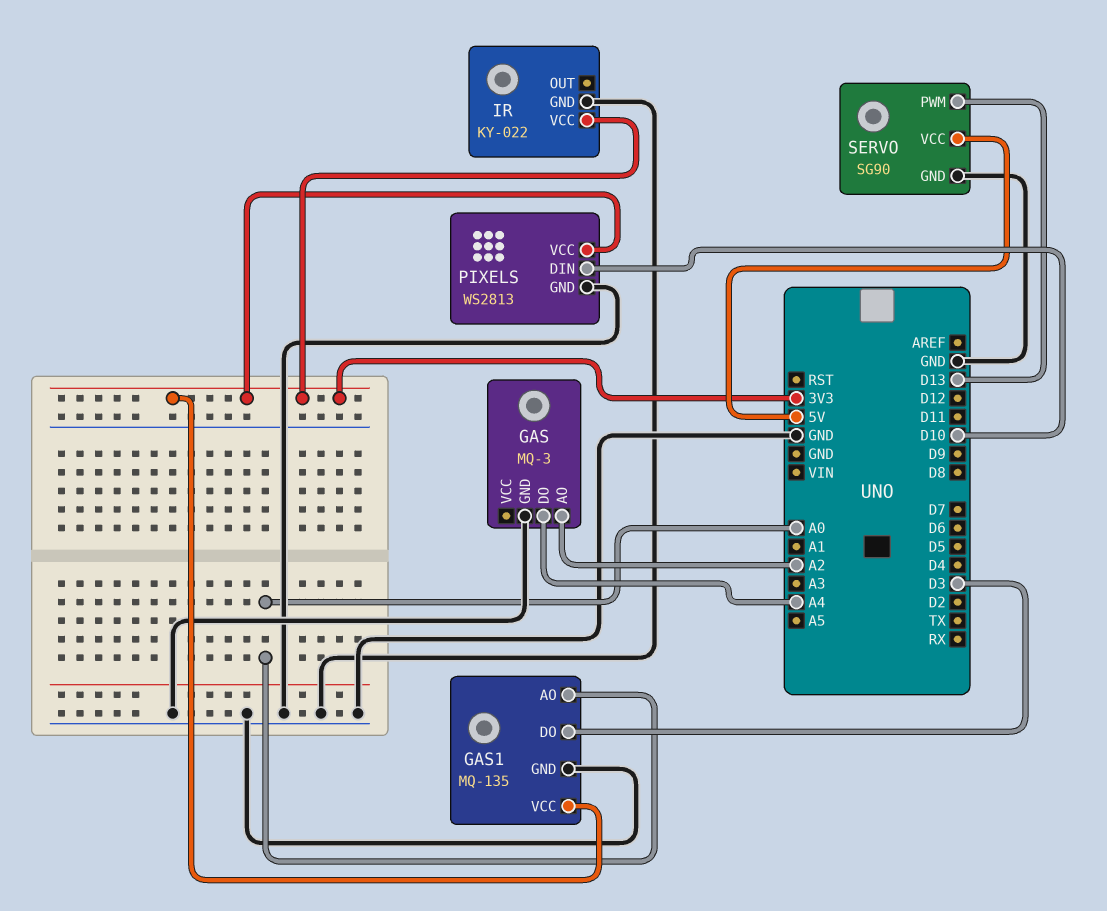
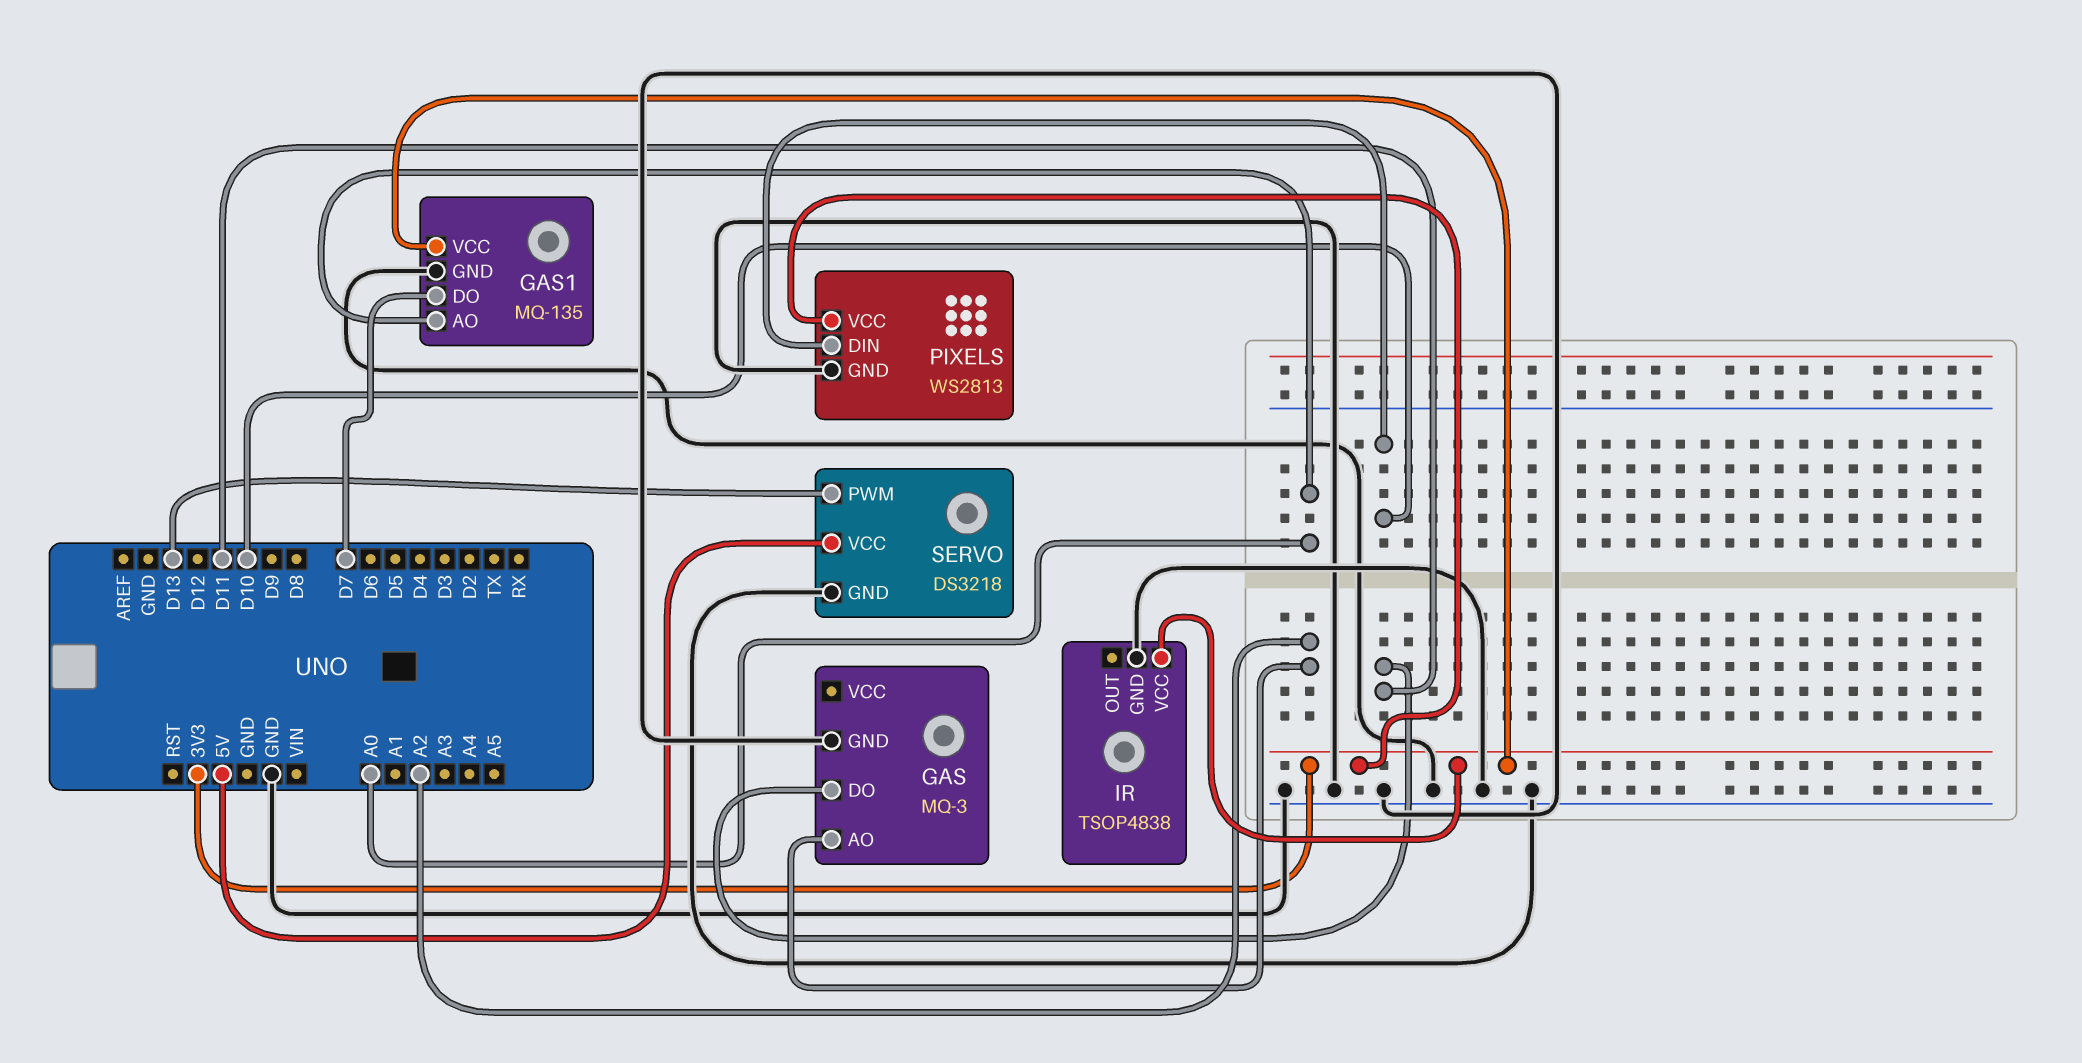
GAS pin DO: A4 -> D11
GAS1 pin DO: D3 -> D7
IR: KY-022 -> TSOP4838
SERVO: SG90 -> DS3218

